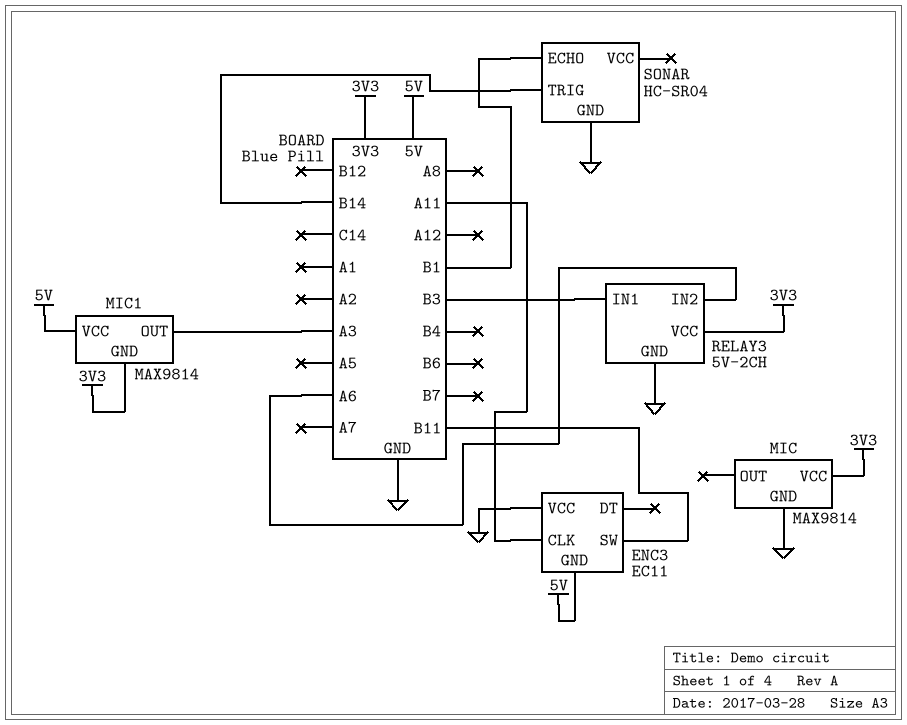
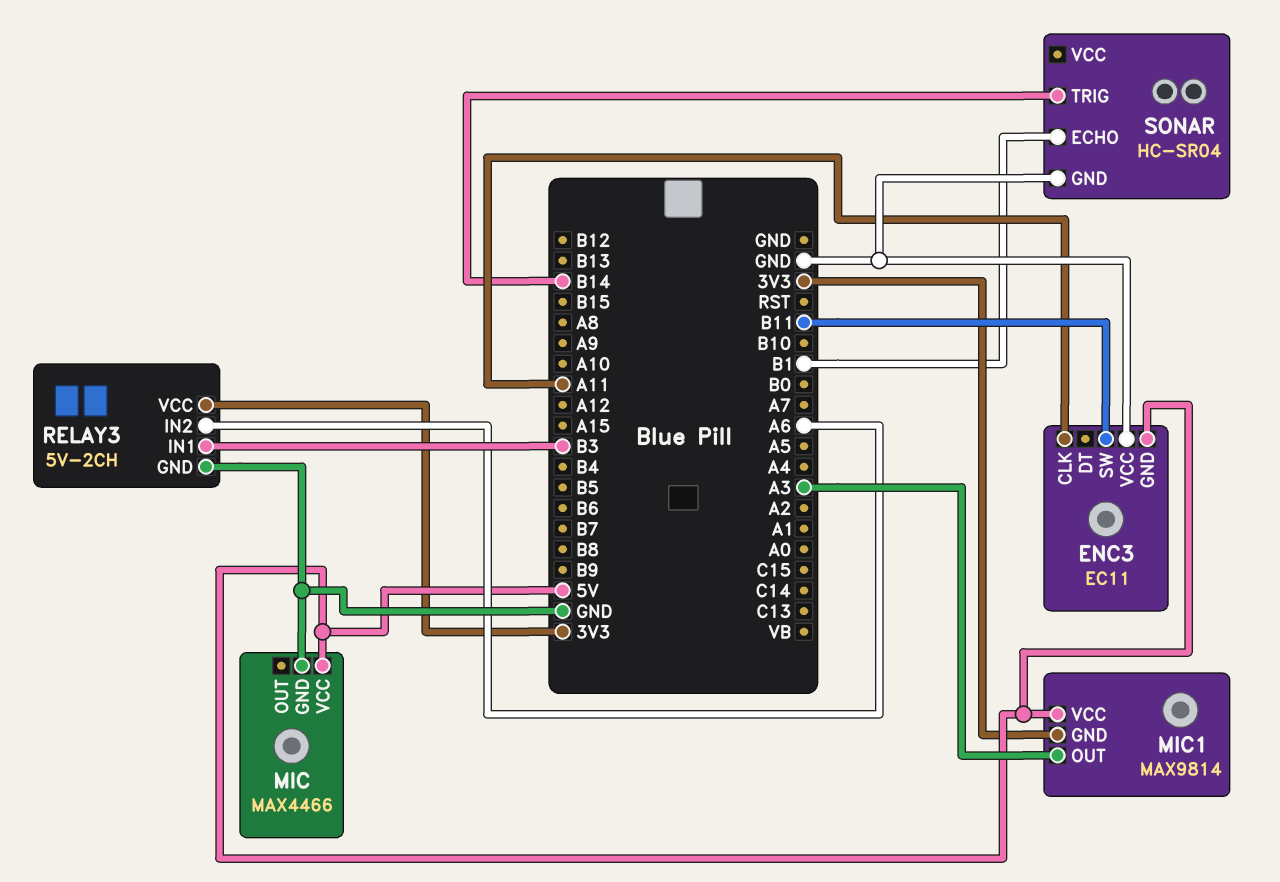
MIC: MAX9814 -> MAX4466
MIC pin VCC: 3V3 -> 5V

